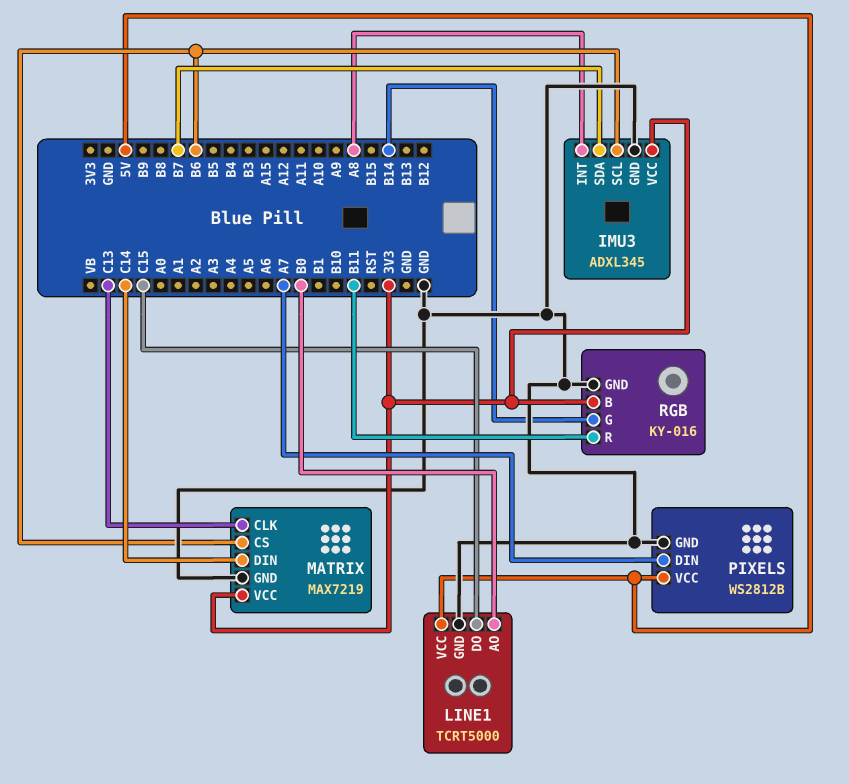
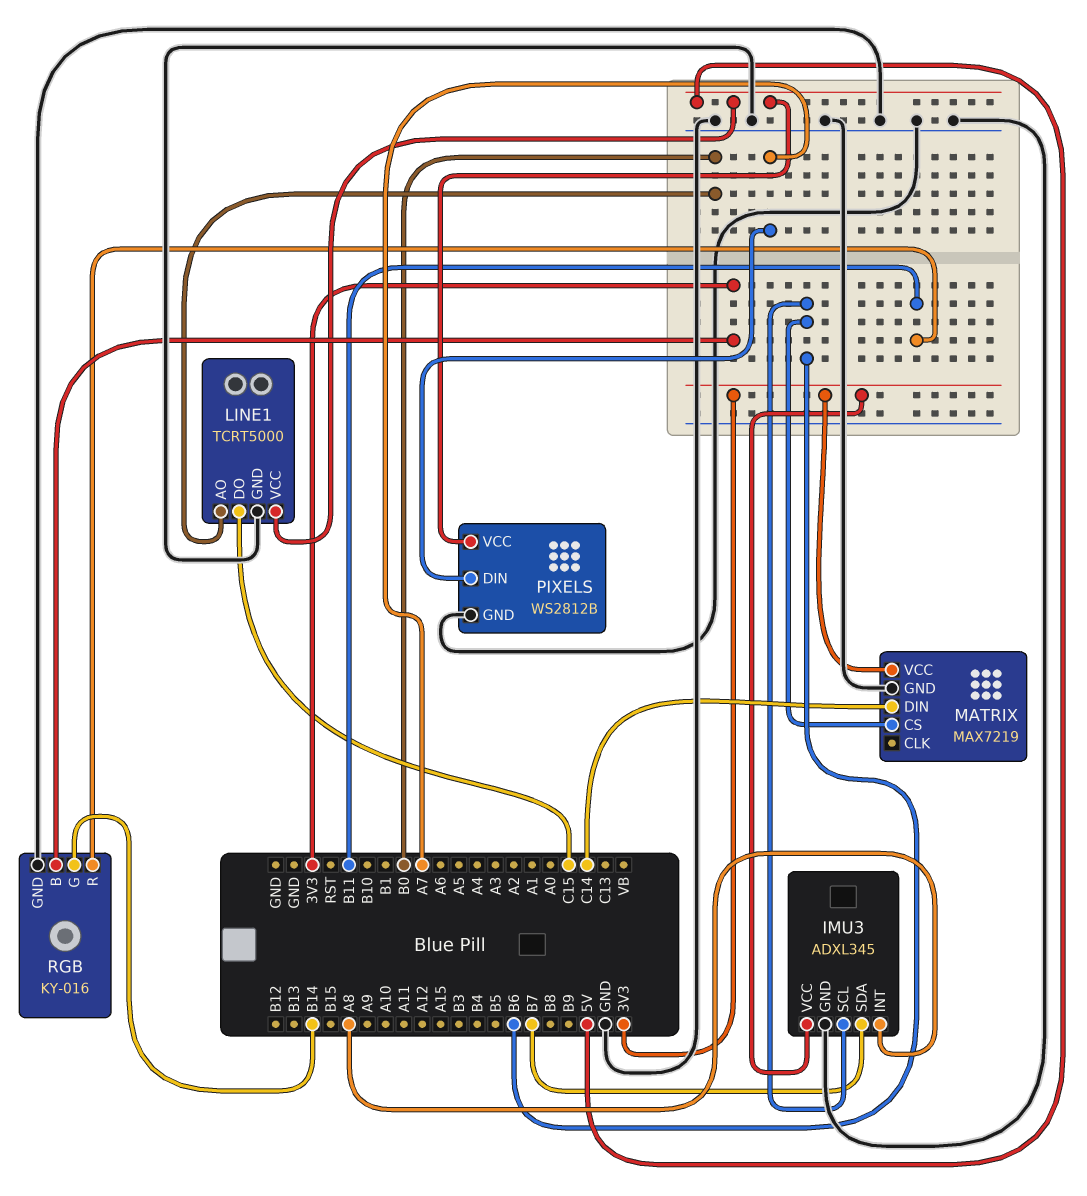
MATRIX pin CLK: C13 -> none

